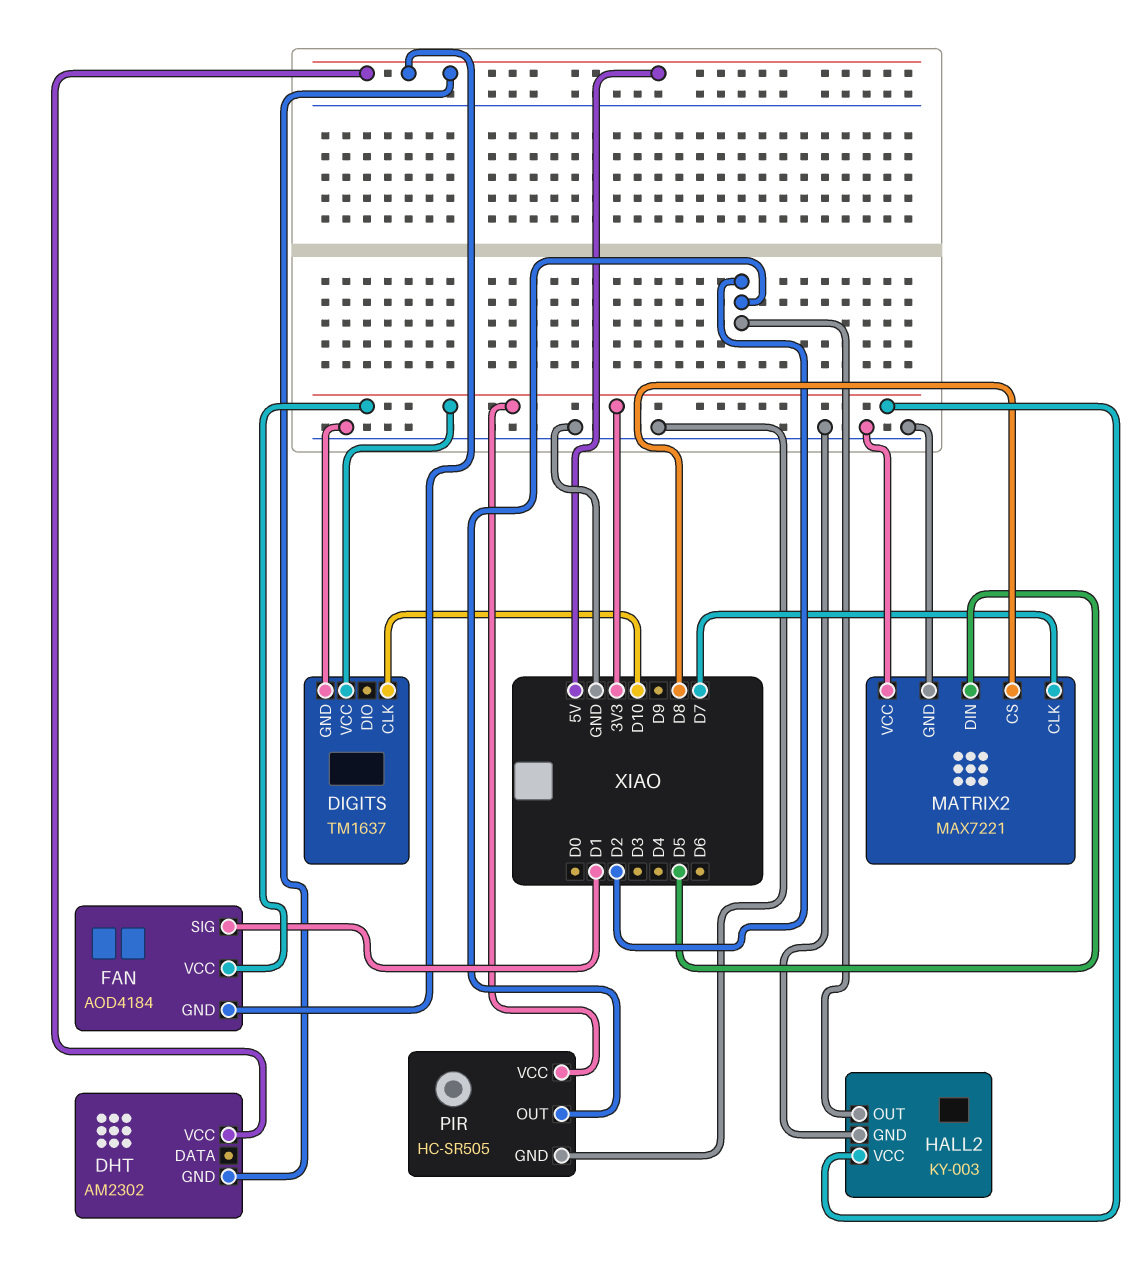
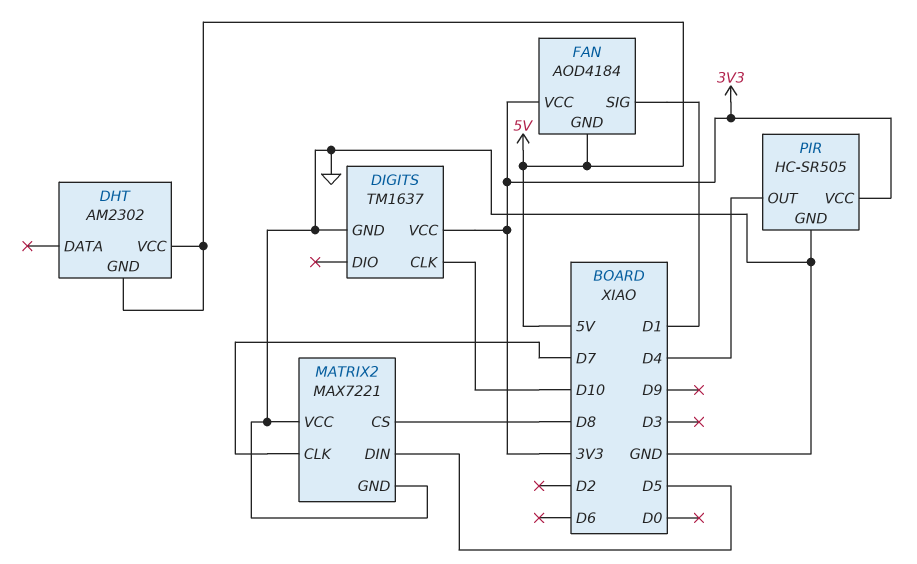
HALL2: KY-003 -> none
HALL2 pin GND: GND -> none
HALL2 pin OUT: D2 -> none
HALL2 pin VCC: 3V3 -> none
PIR pin OUT: D2 -> D4

